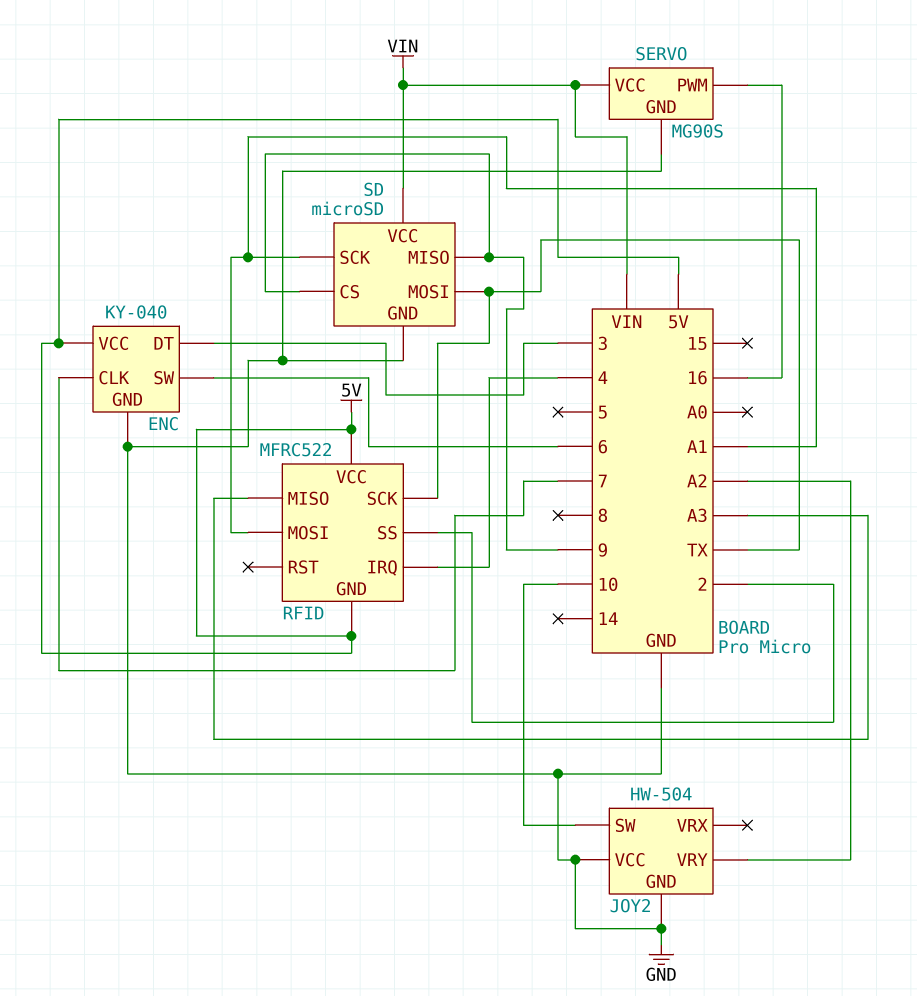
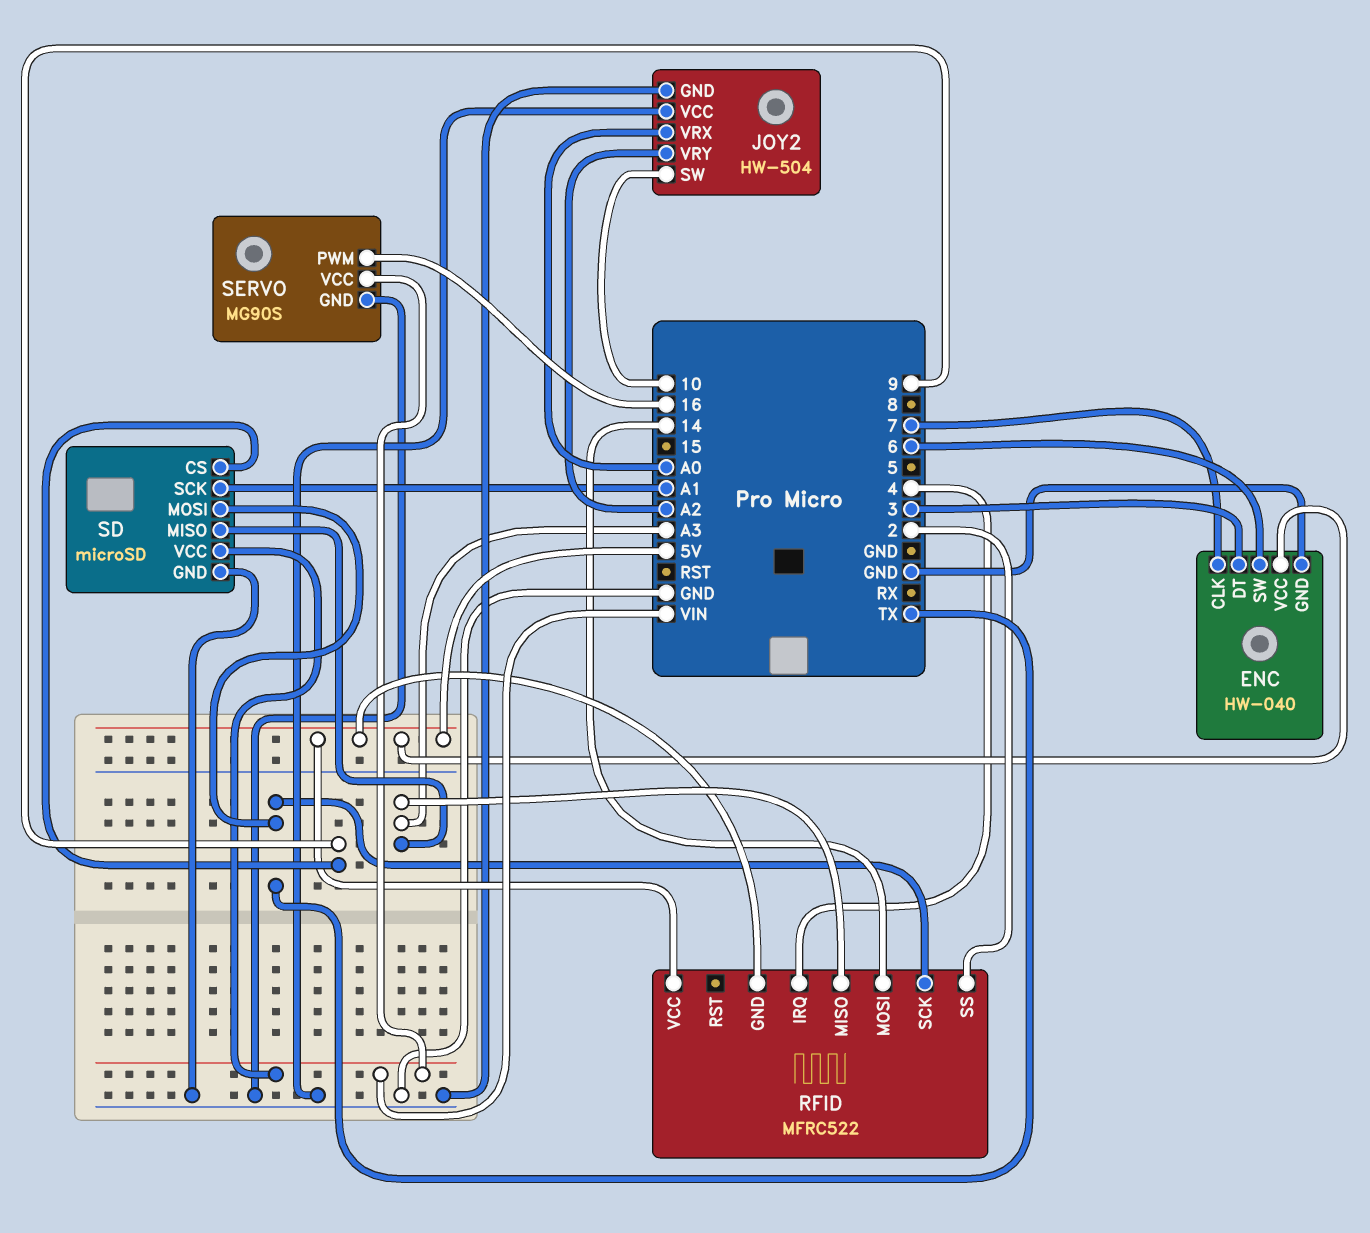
ENC: KY-040 -> HW-040
JOY2 pin VRX: none -> A0
RFID pin MOSI: A1 -> 14
SD pin MISO: 9 -> A3

